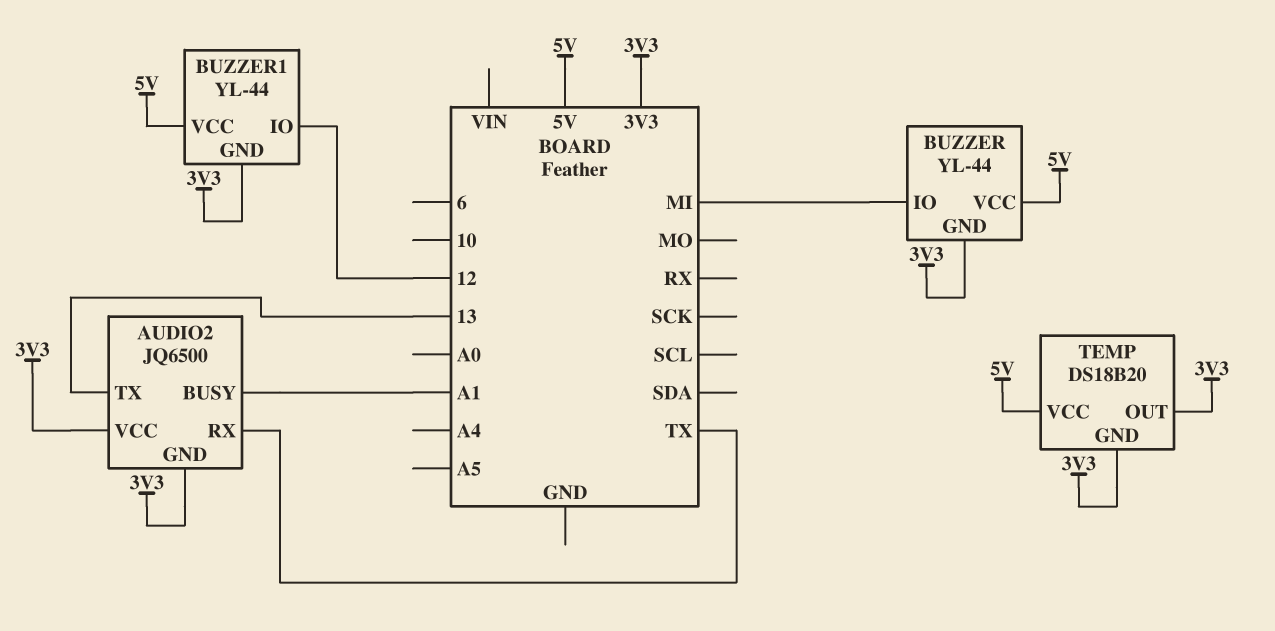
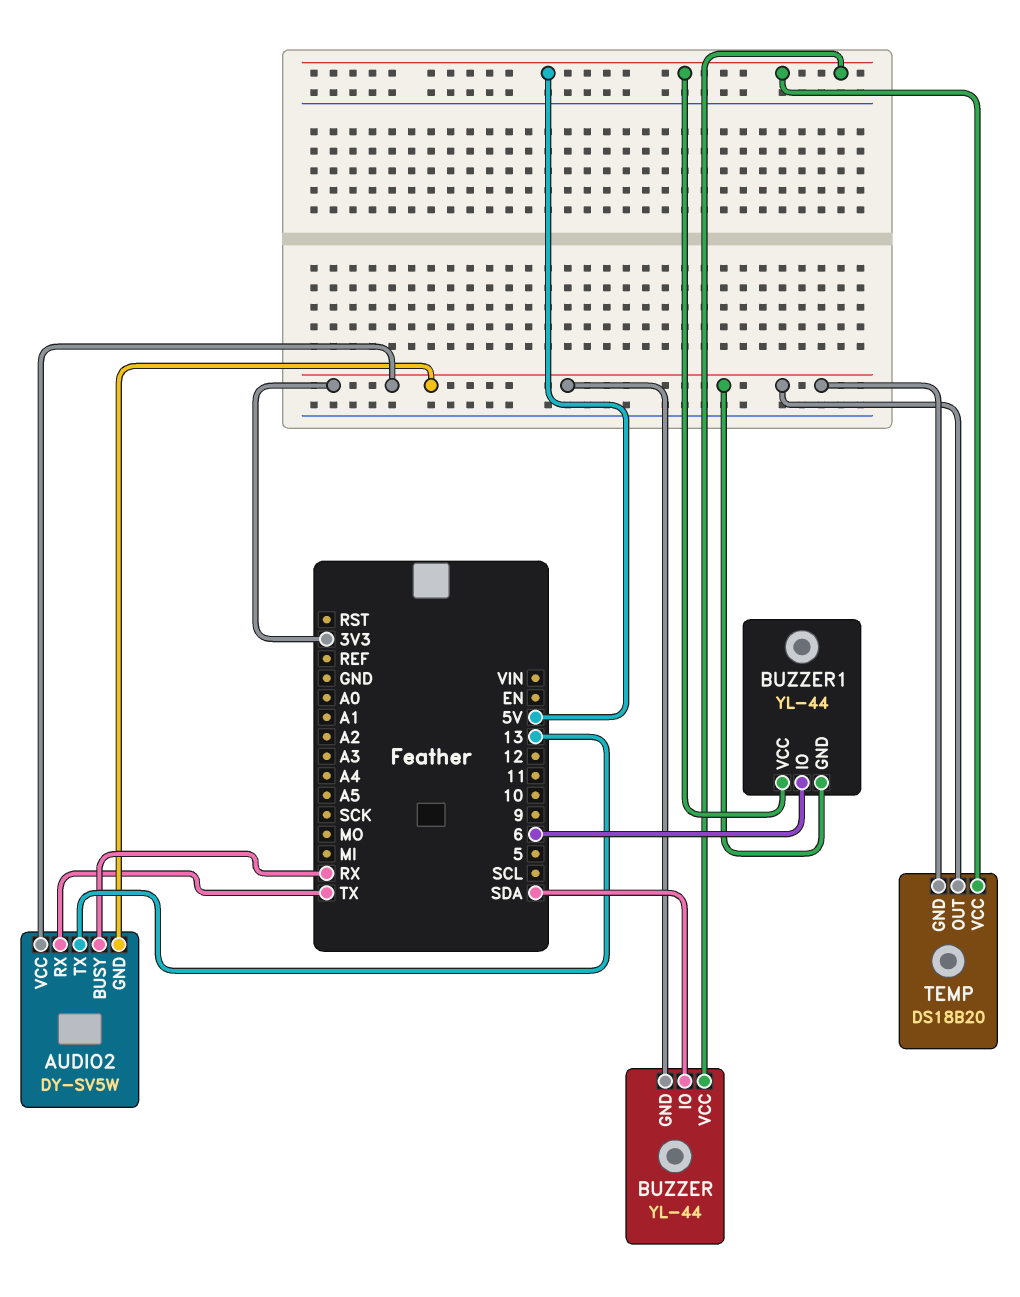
AUDIO2: JQ6500 -> DY-SV5W
AUDIO2 pin BUSY: A1 -> RX
BUZZER pin IO: MI -> SDA
BUZZER1 pin IO: 12 -> 6

